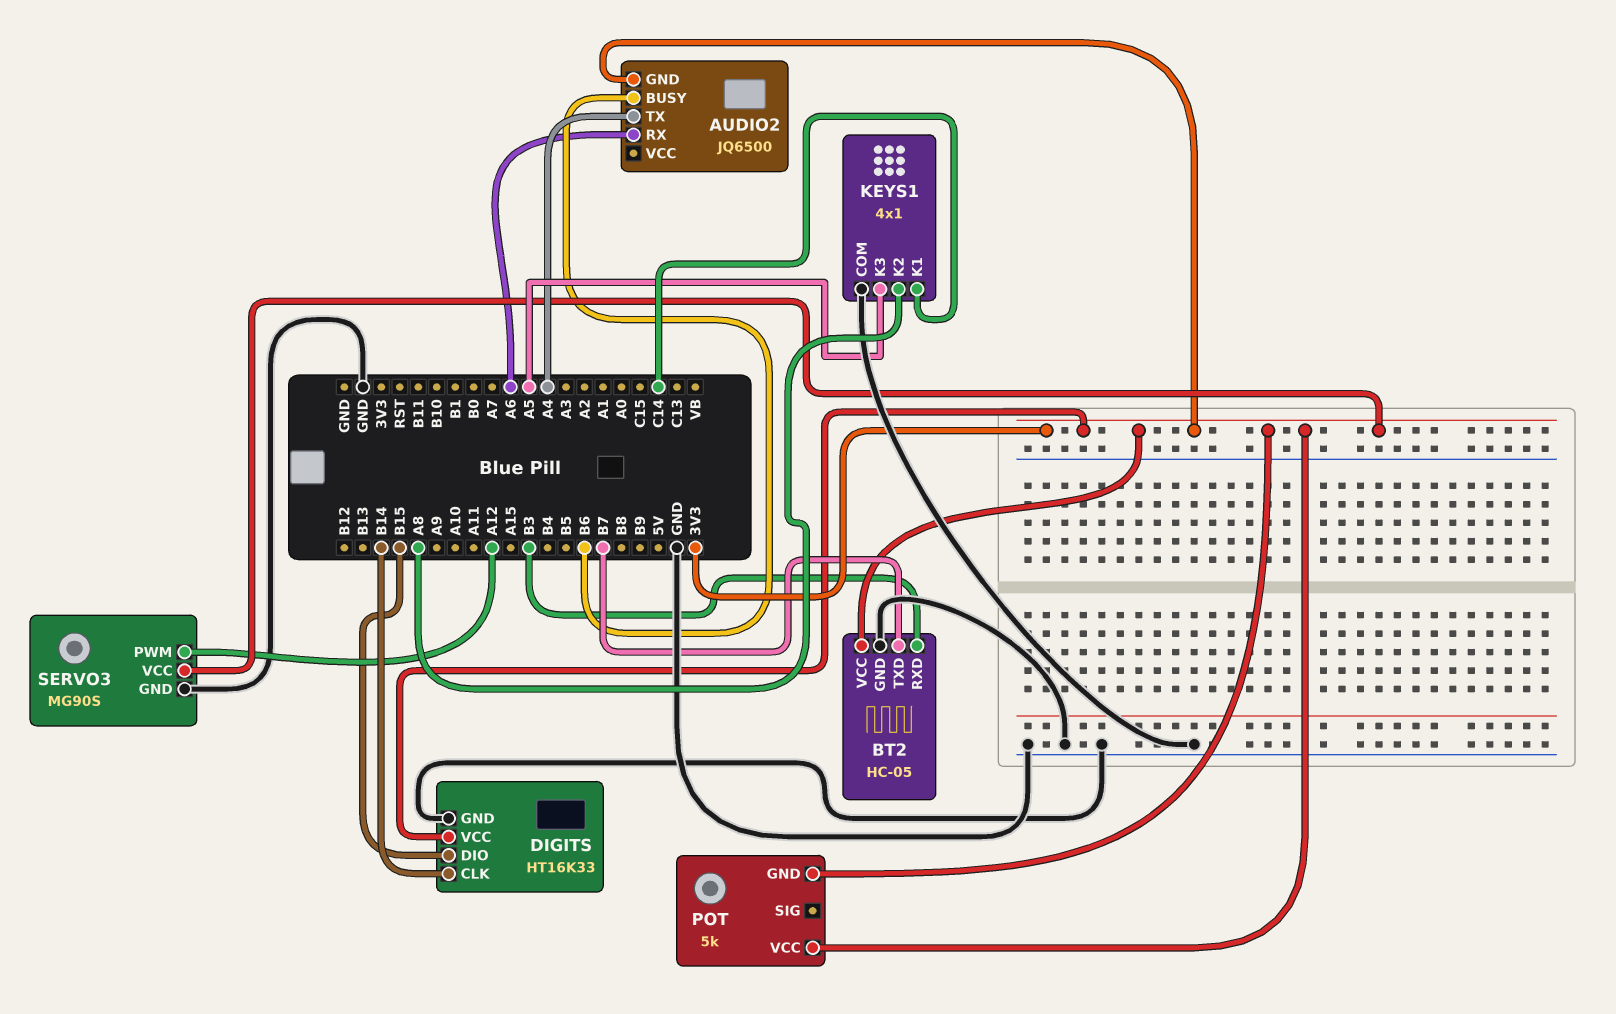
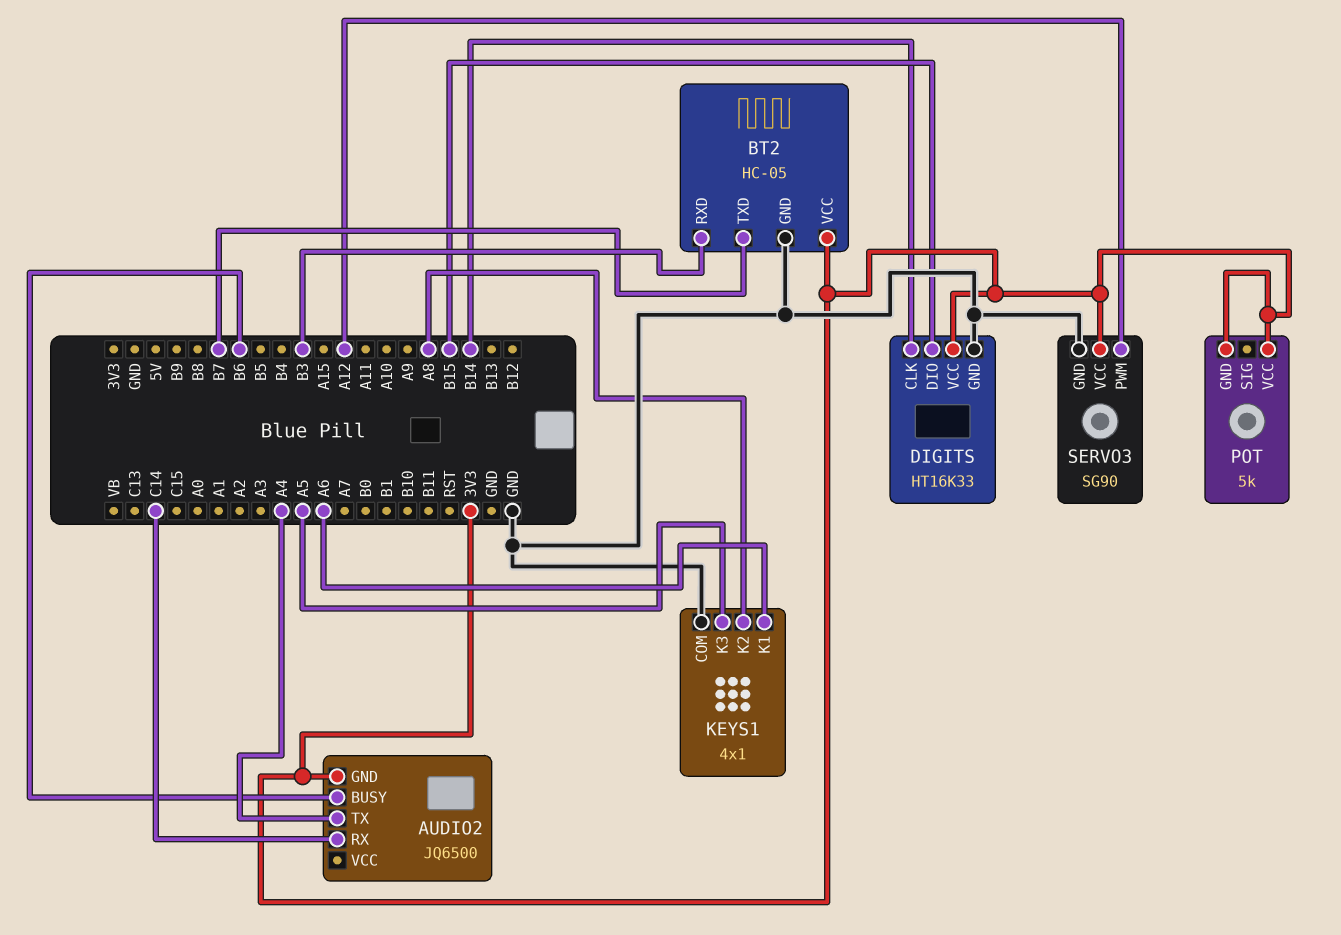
AUDIO2 pin RX: A6 -> C14
KEYS1 pin K1: C14 -> A6
SERVO3: MG90S -> SG90

